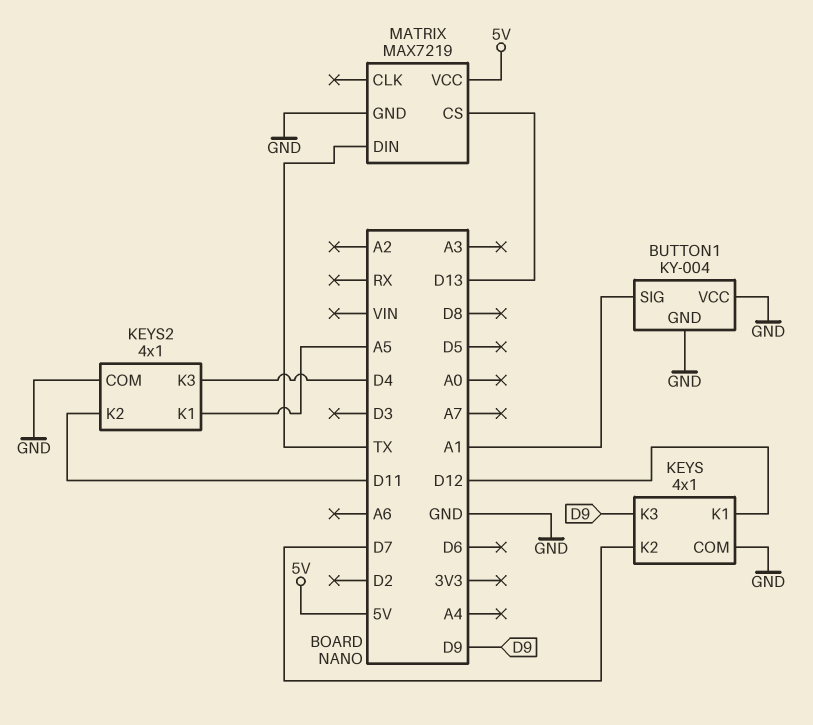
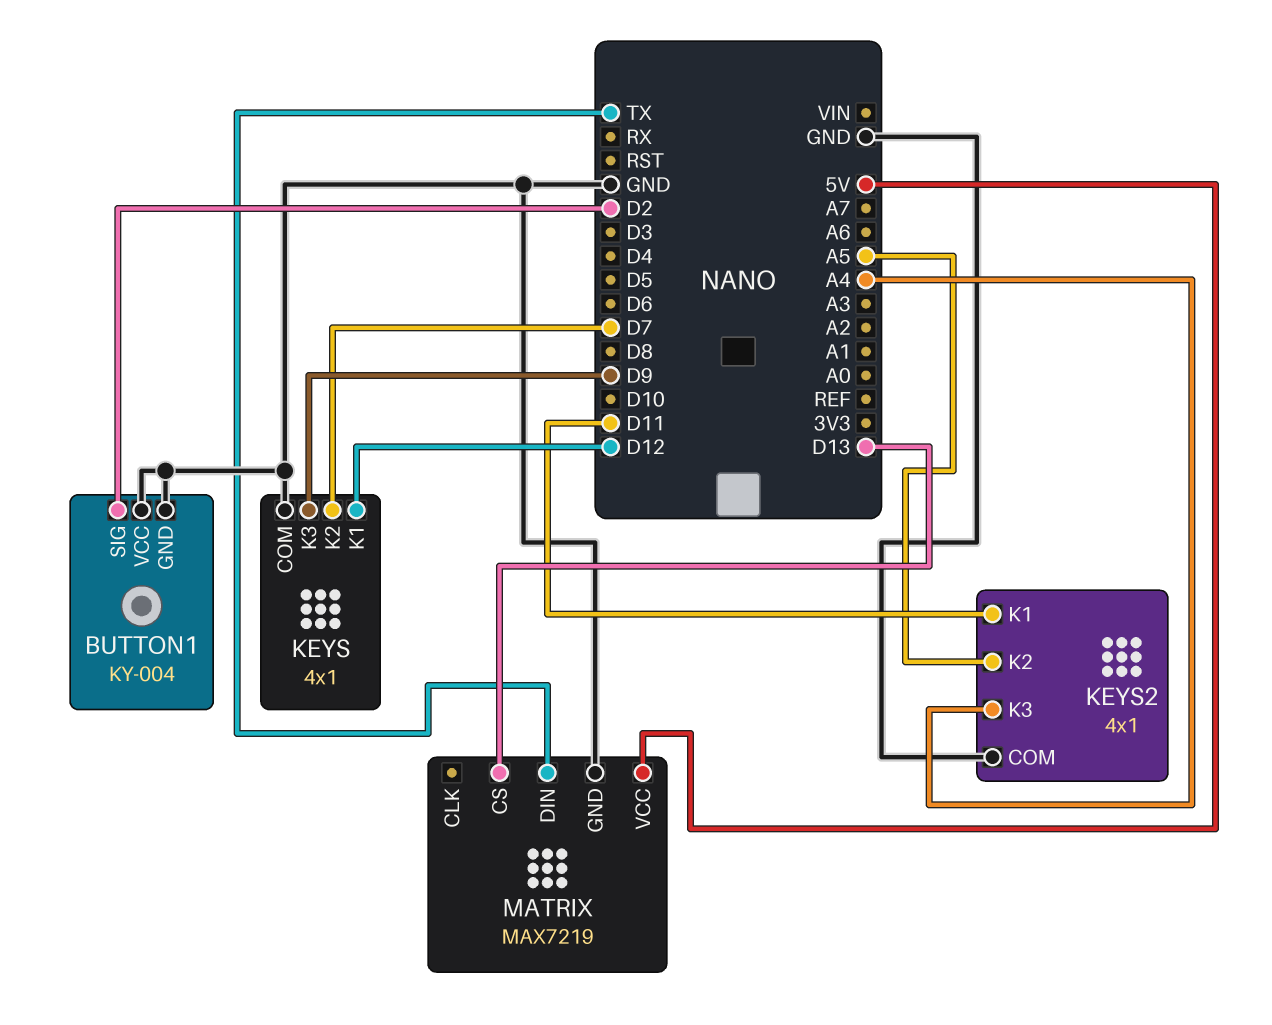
BUTTON1 pin SIG: A1 -> D2
KEYS2 pin K1: A5 -> D11
KEYS2 pin K2: D11 -> A5
KEYS2 pin K3: D4 -> A4

